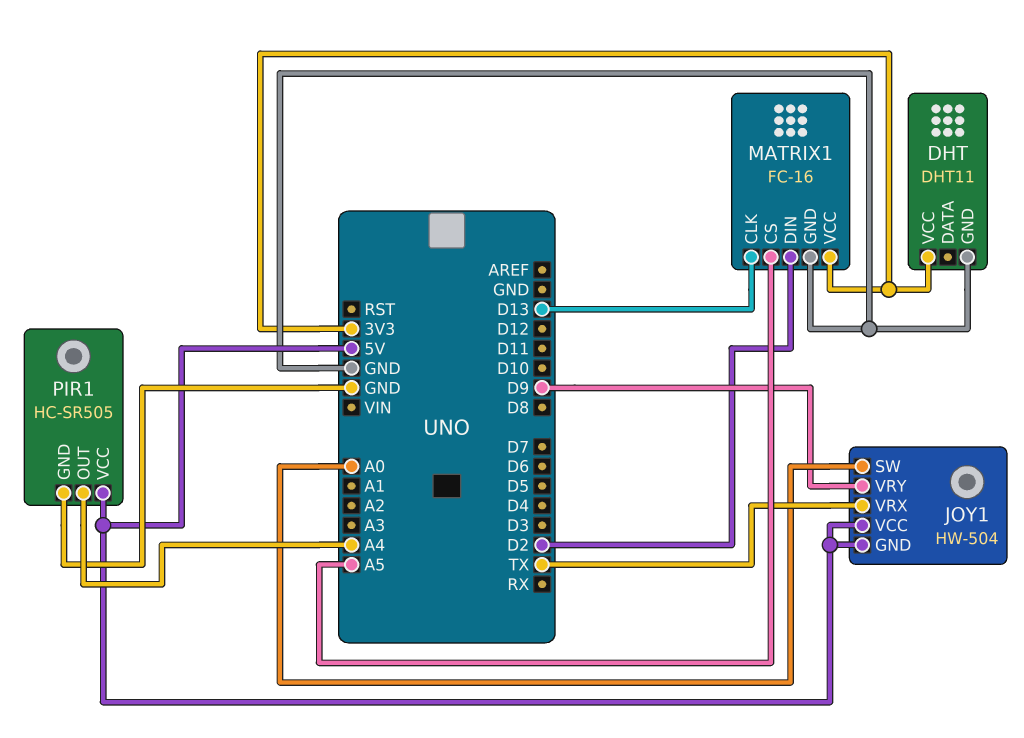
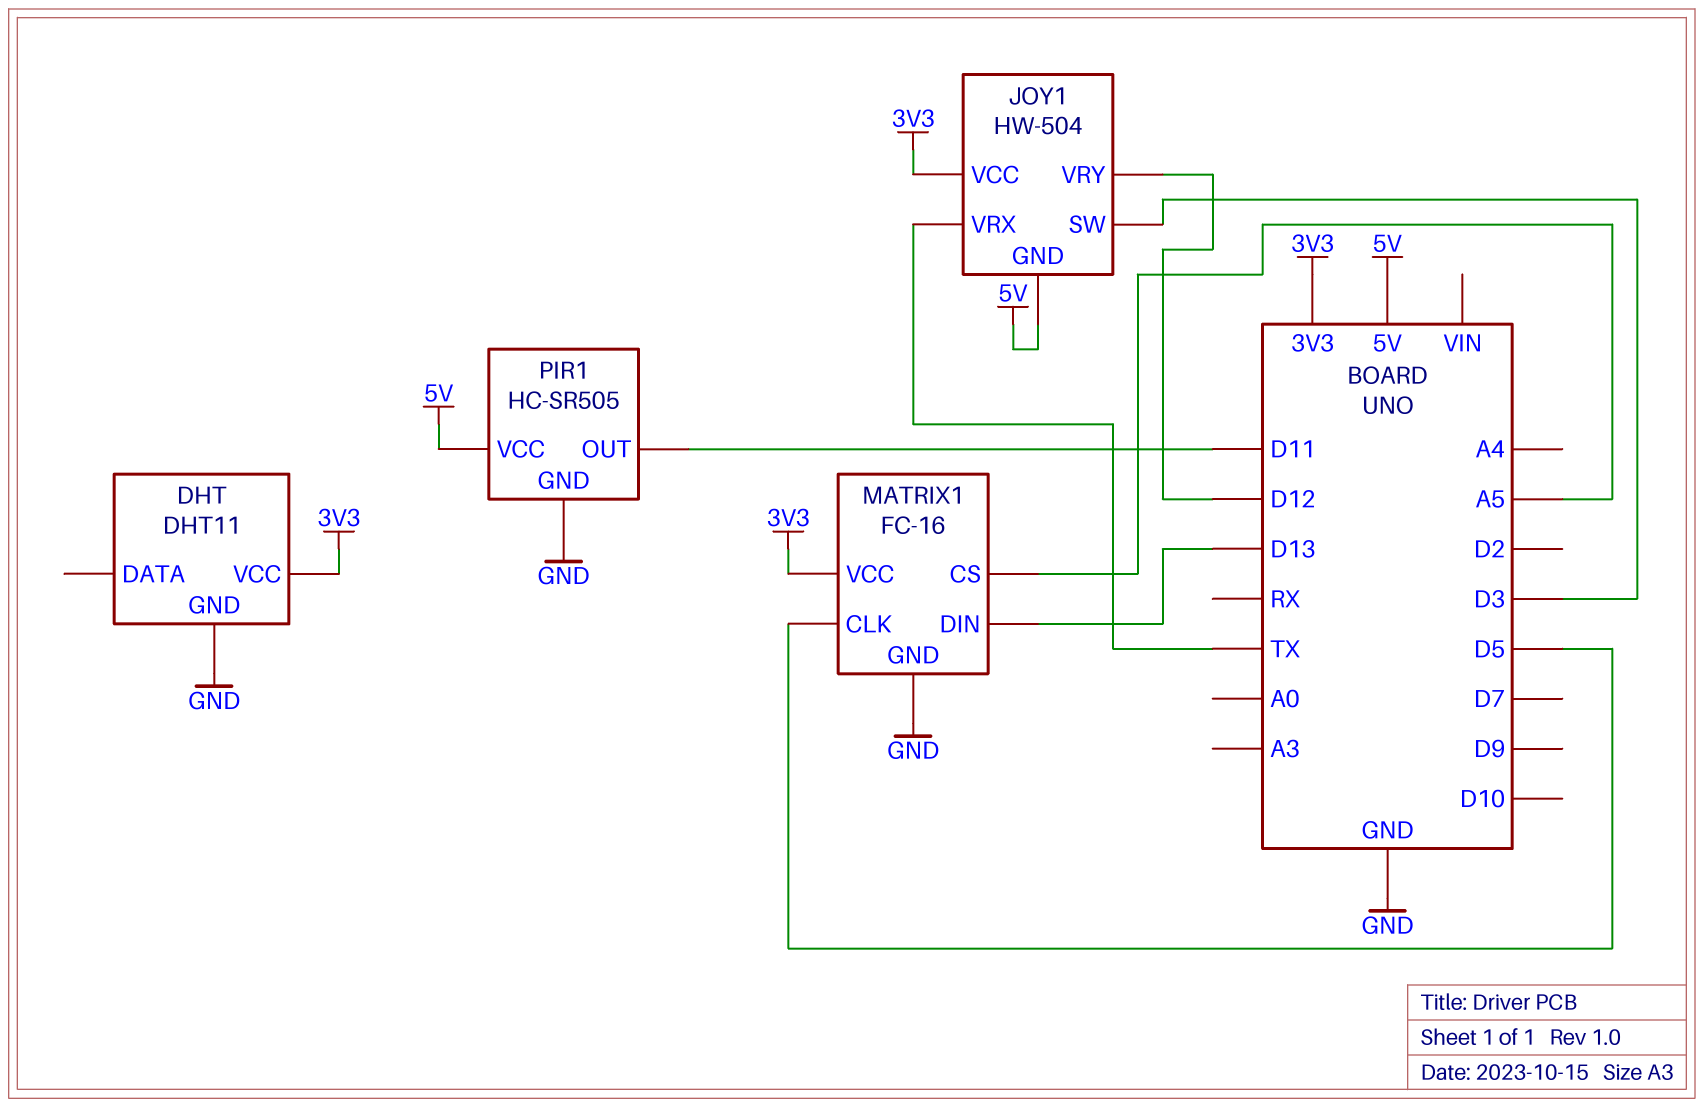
JOY1 pin SW: A0 -> D3
JOY1 pin VCC: 5V -> 3V3
JOY1 pin VRY: D9 -> D12
MATRIX1 pin CLK: D13 -> D5
MATRIX1 pin DIN: D2 -> D13
PIR1 pin OUT: A4 -> D11

